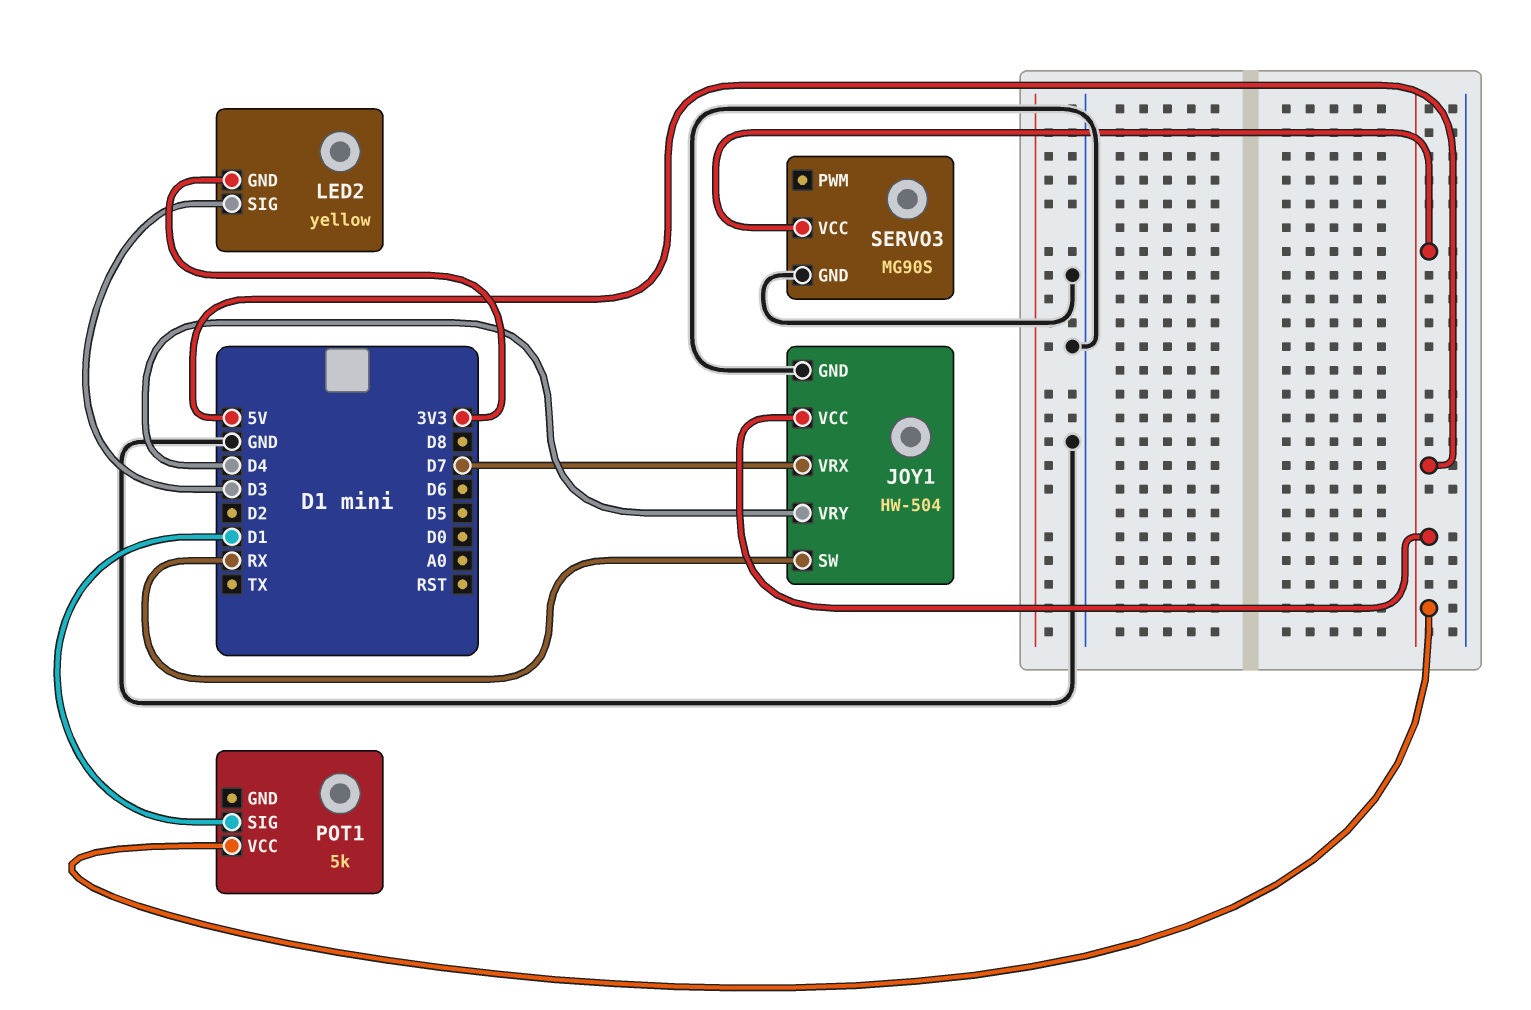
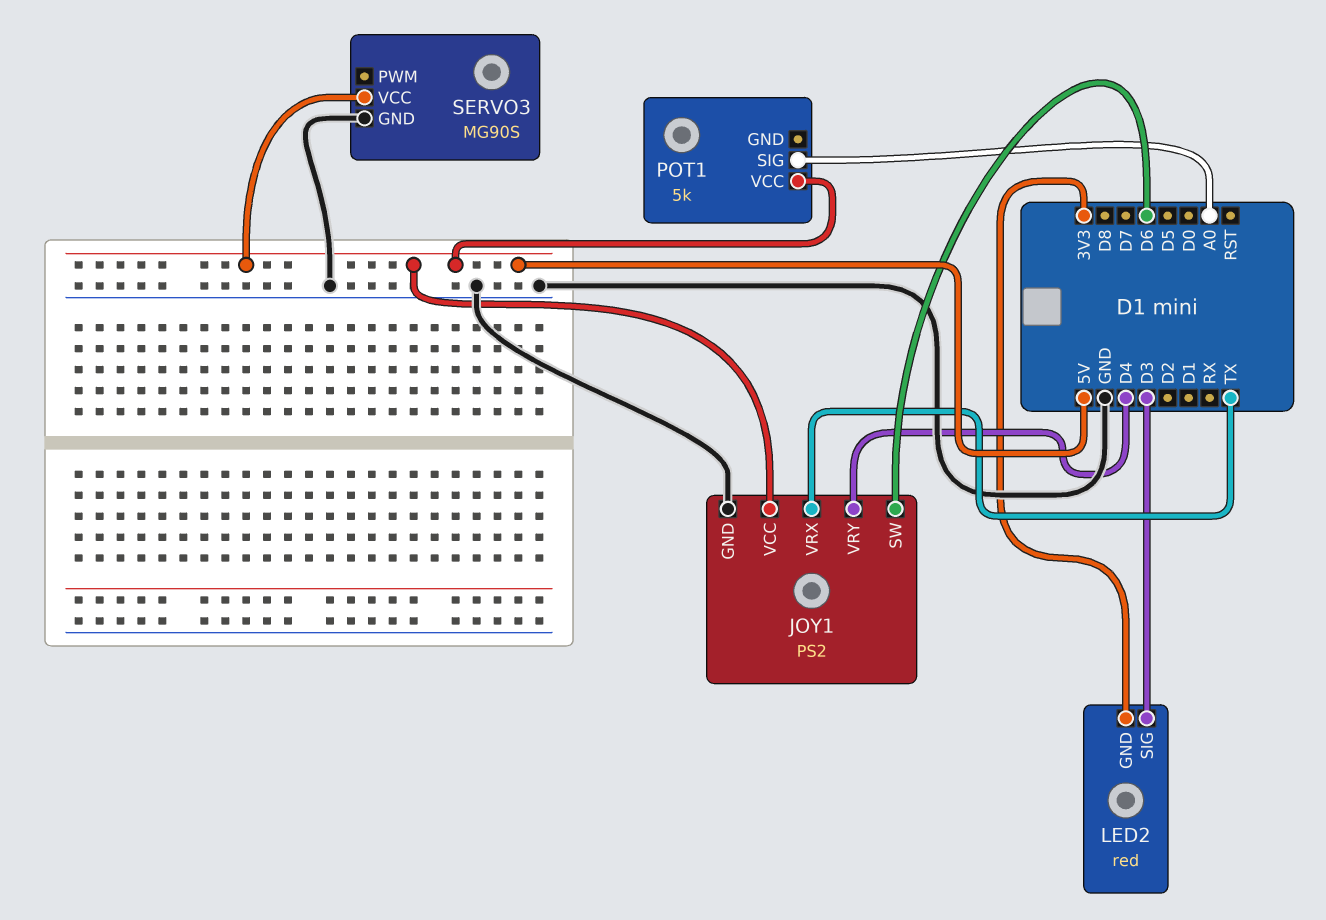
JOY1: HW-504 -> PS2
JOY1 pin SW: RX -> D6
JOY1 pin VRX: D7 -> TX
LED2: yellow -> red
POT1 pin SIG: D1 -> A0

